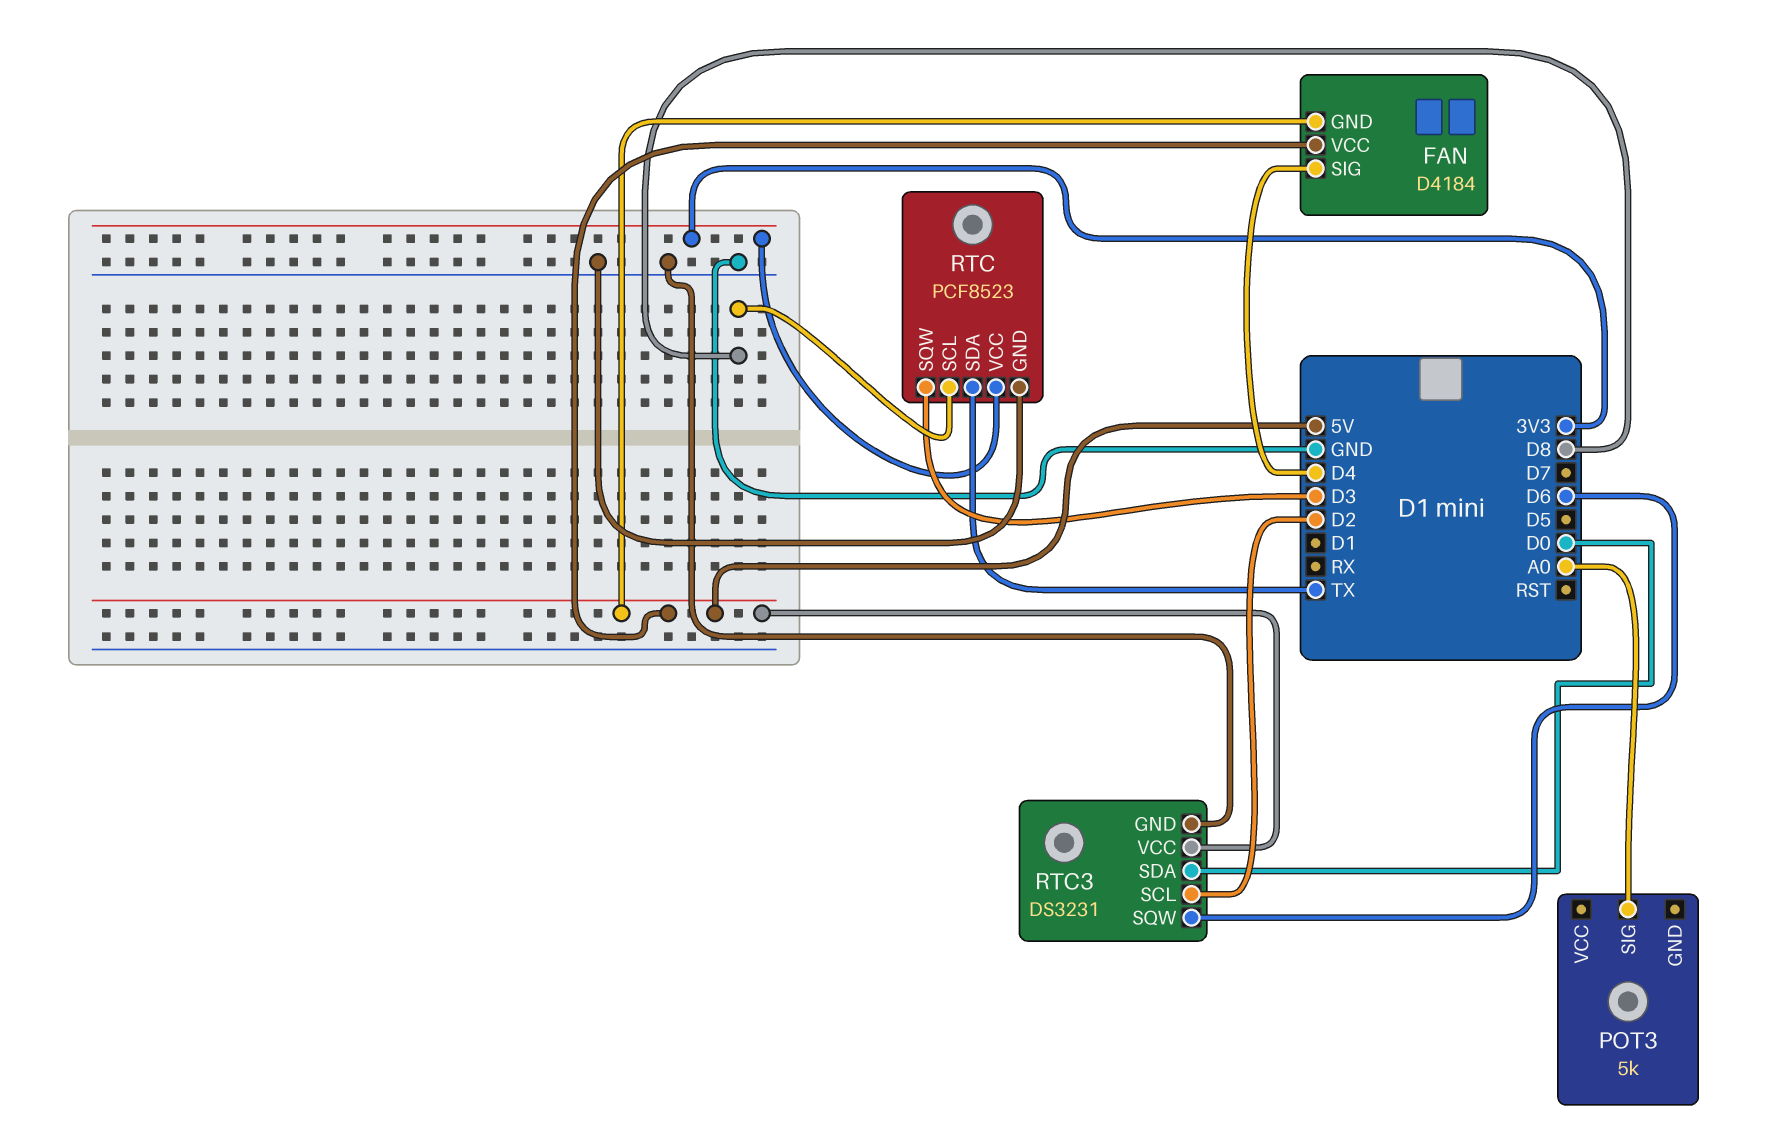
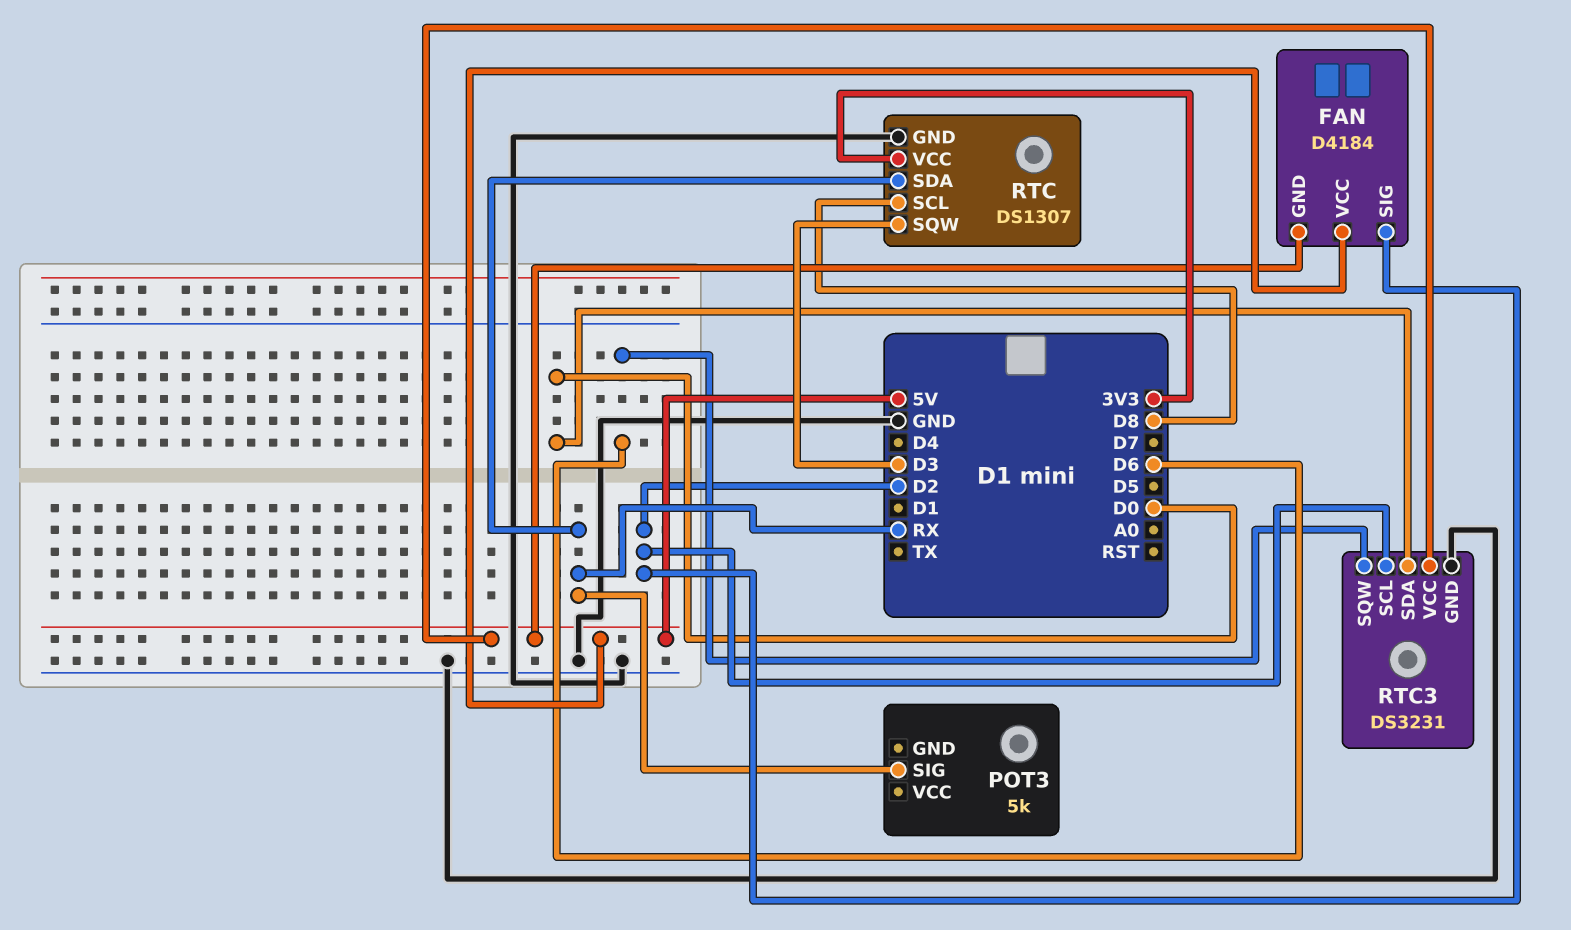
FAN pin SIG: D4 -> D2
POT3 pin SIG: A0 -> RX
RTC: PCF8523 -> DS1307
RTC pin SDA: TX -> RX

